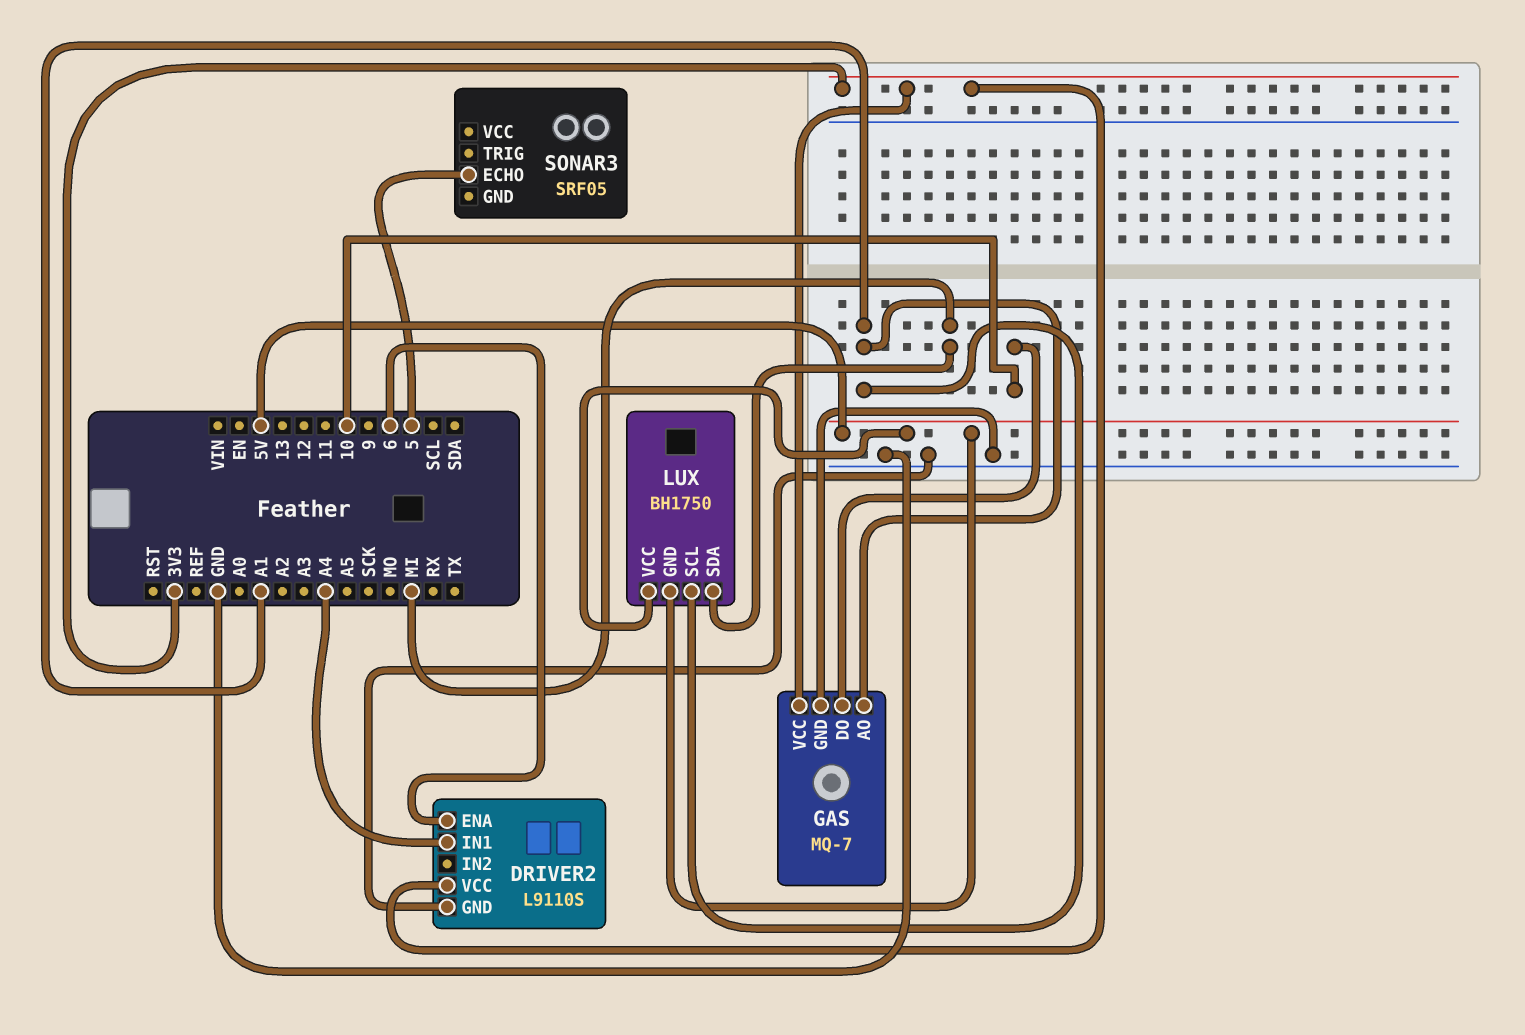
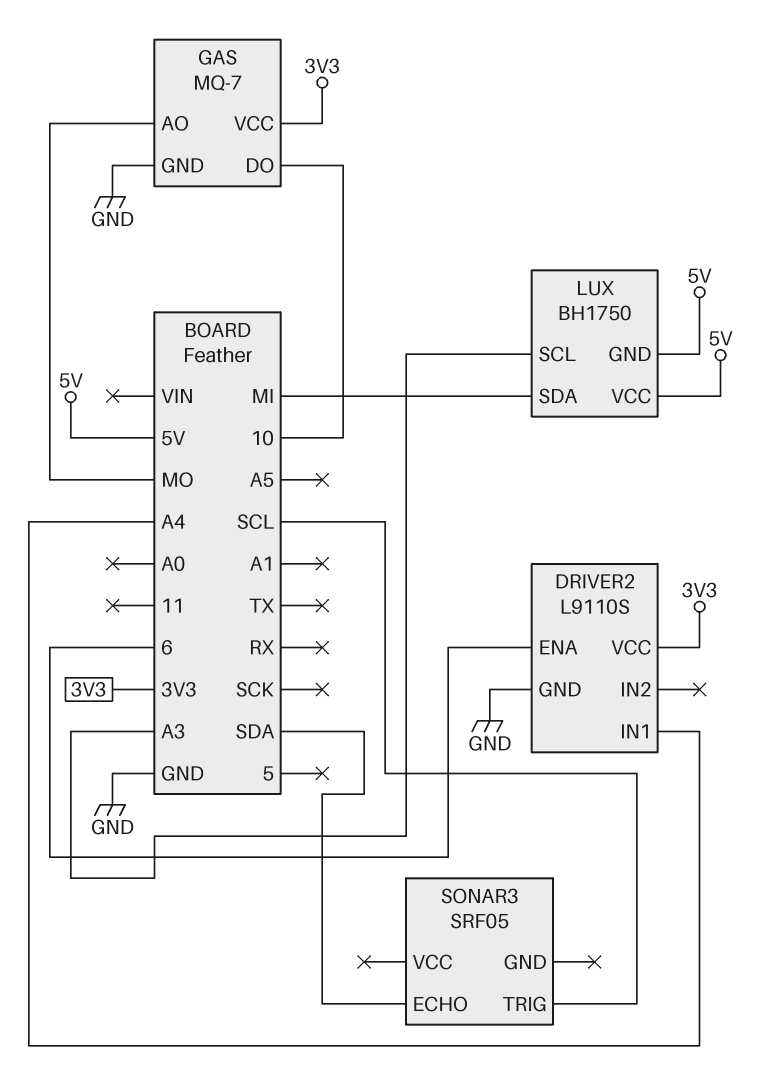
GAS pin AO: A1 -> MO
LUX pin SCL: A1 -> A3
SONAR3 pin ECHO: 5 -> SDA
SONAR3 pin TRIG: none -> SCL

